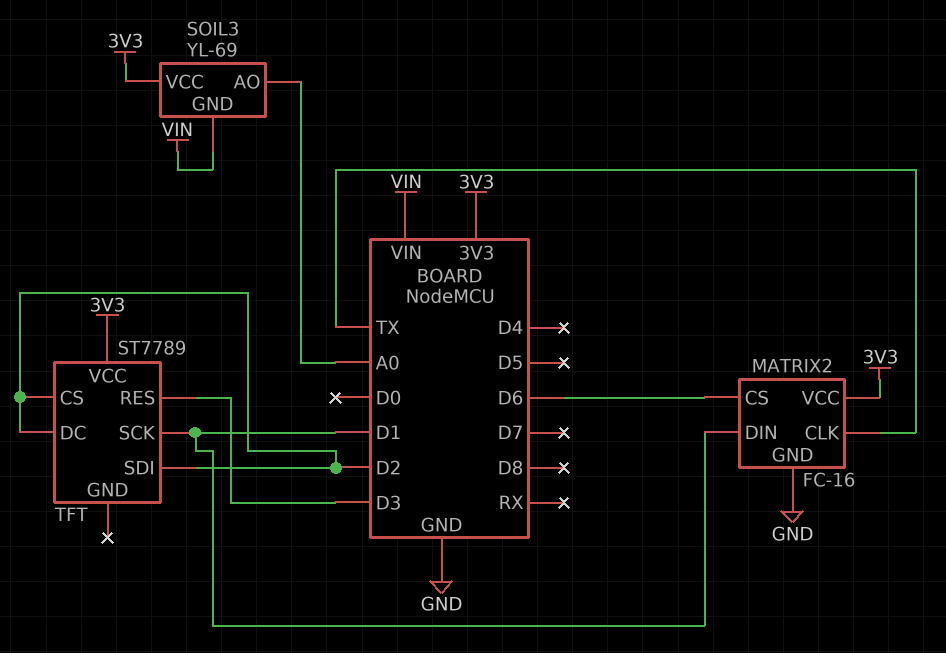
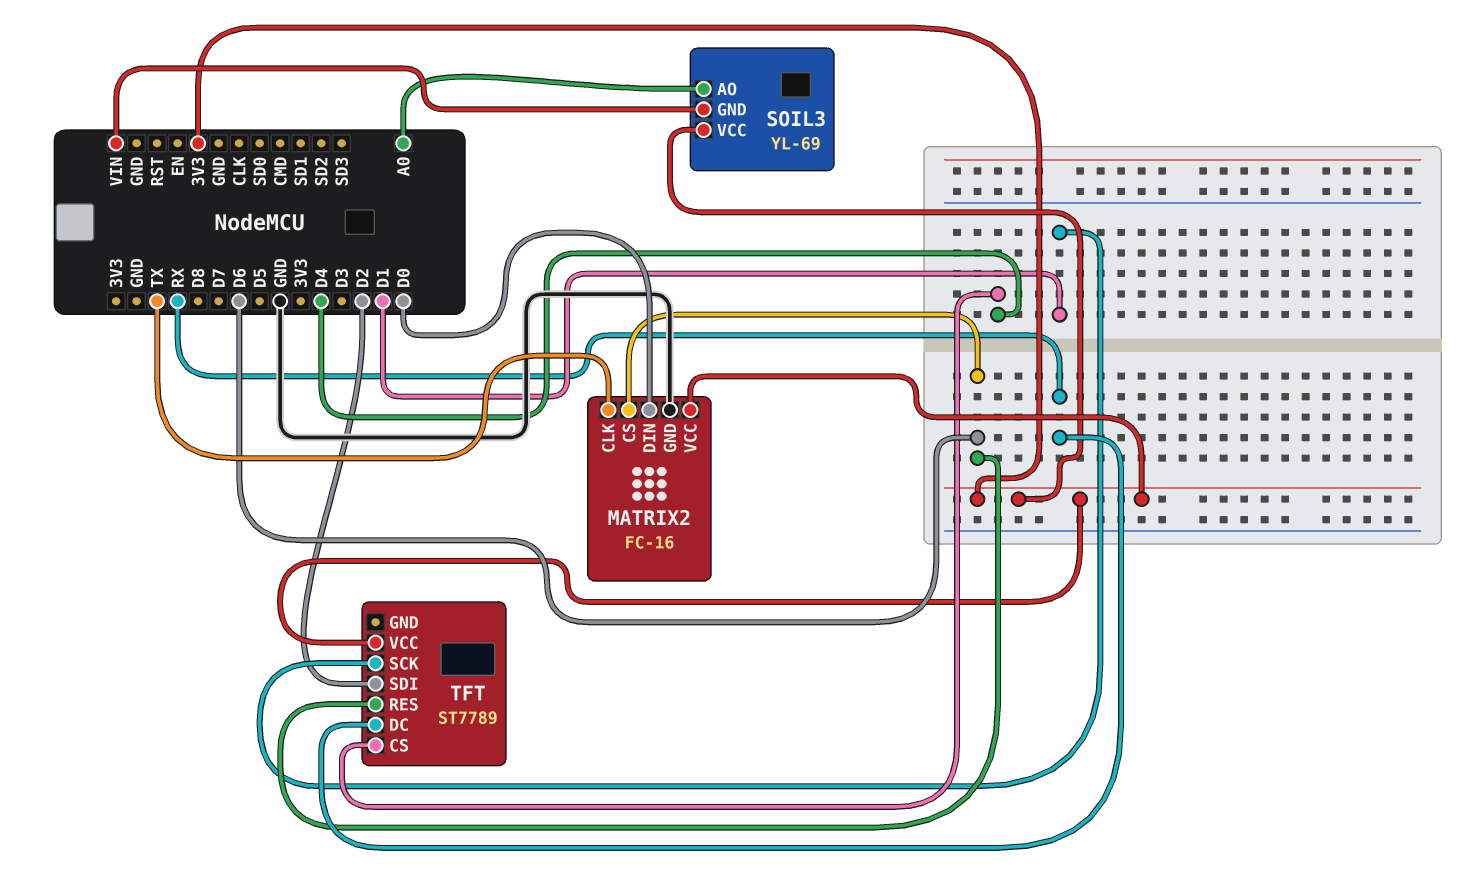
MATRIX2 pin DIN: D1 -> D0
TFT pin CS: D2 -> D4
TFT pin DC: D2 -> RX
TFT pin RES: D3 -> D6

